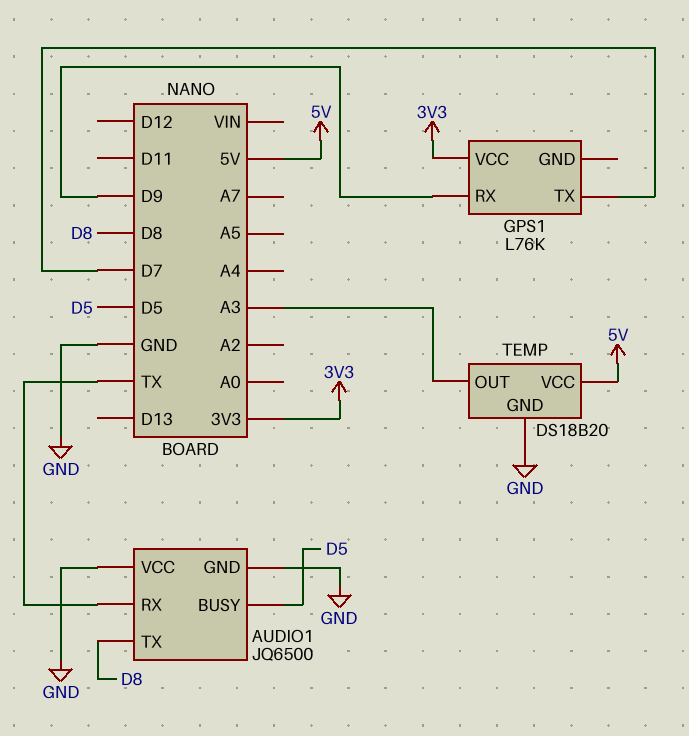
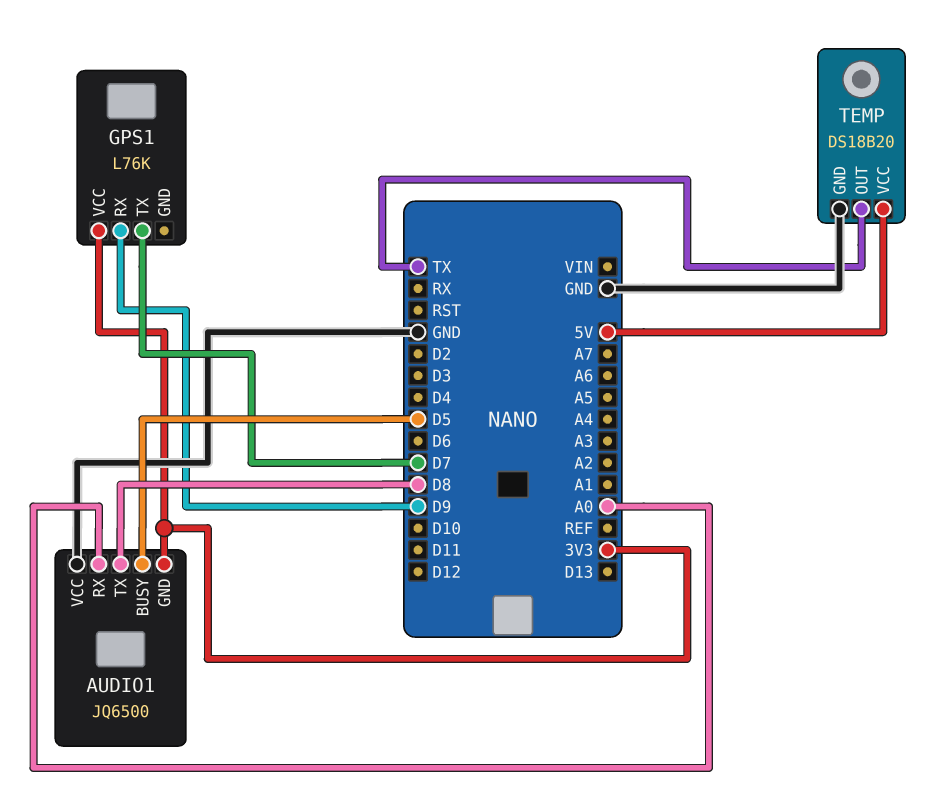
AUDIO1 pin GND: GND -> 3V3
AUDIO1 pin RX: TX -> A0
TEMP pin OUT: A3 -> TX

